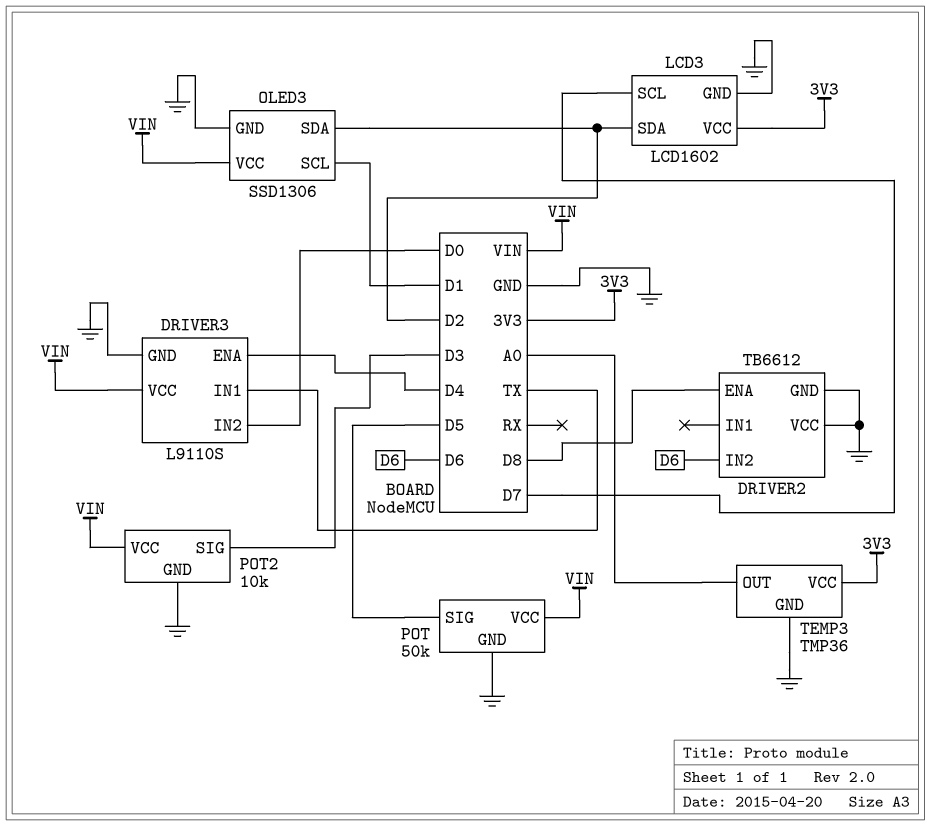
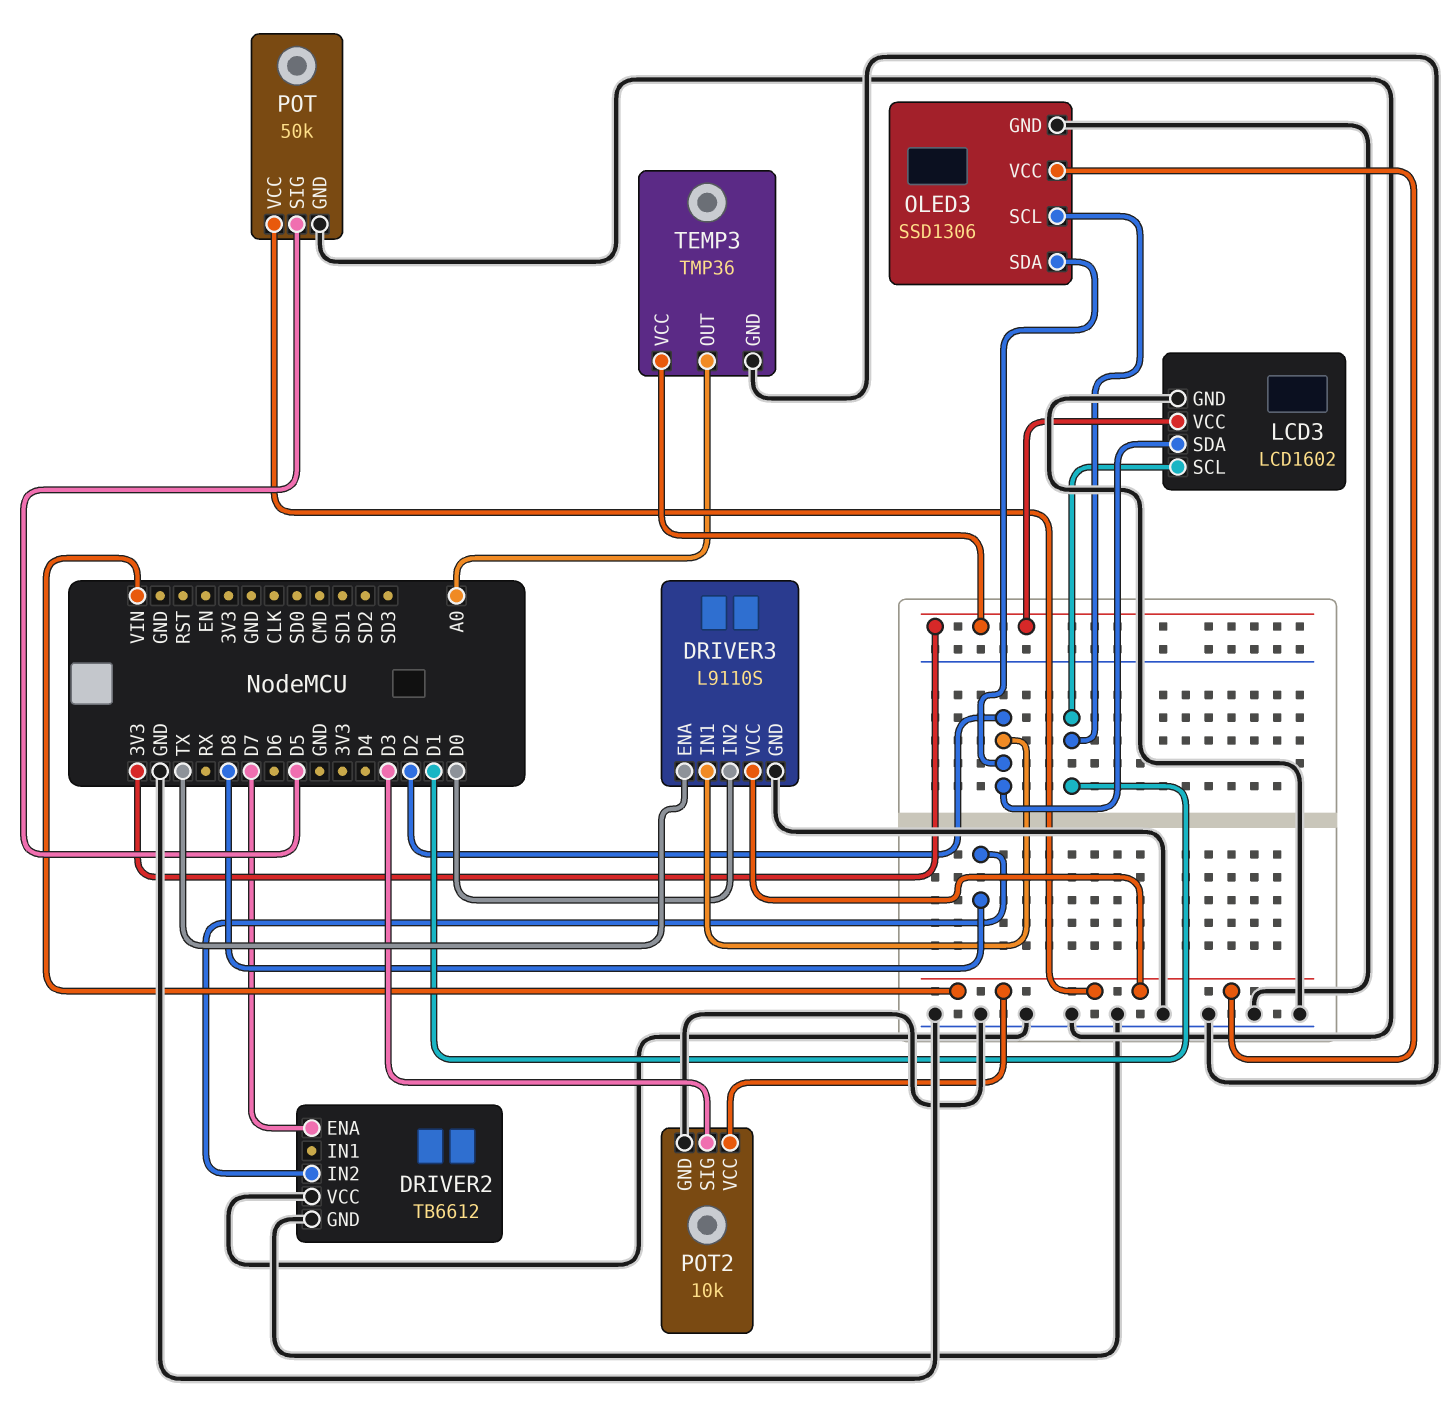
DRIVER2 pin ENA: D8 -> D7
DRIVER2 pin IN2: D6 -> D8
DRIVER3 pin ENA: D4 -> TX
DRIVER3 pin IN1: TX -> D2
LCD3 pin SCL: D7 -> D1

